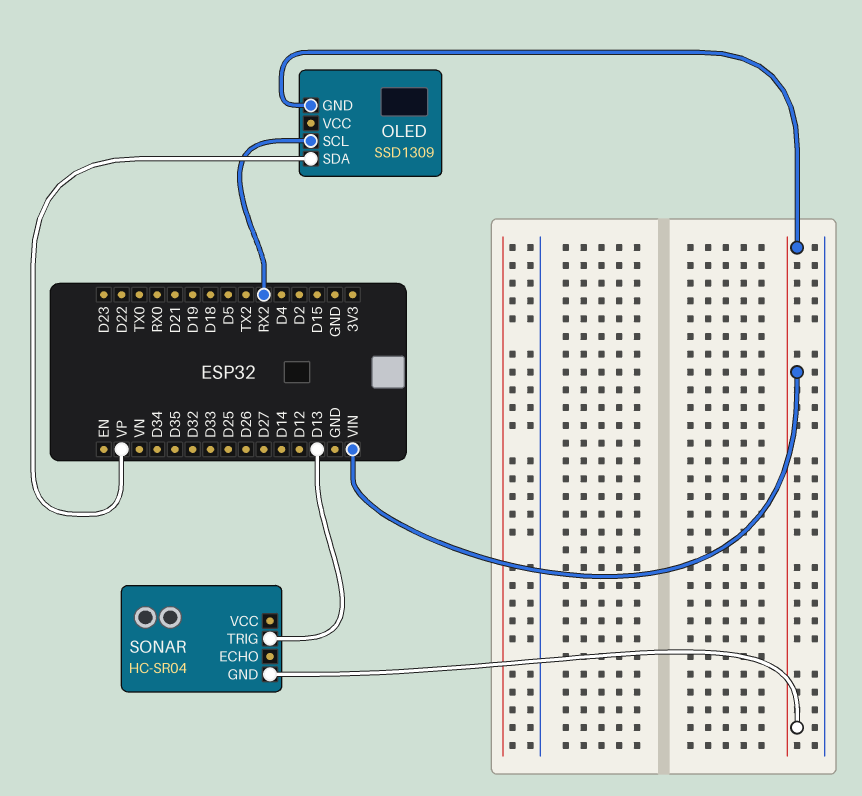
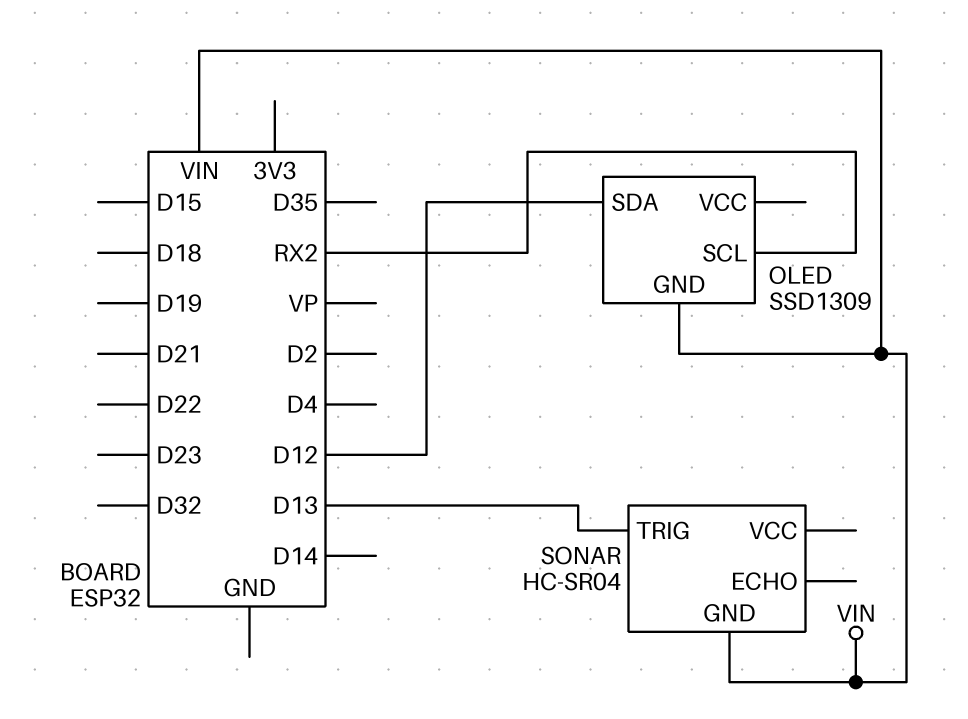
OLED pin SDA: VP -> D12

